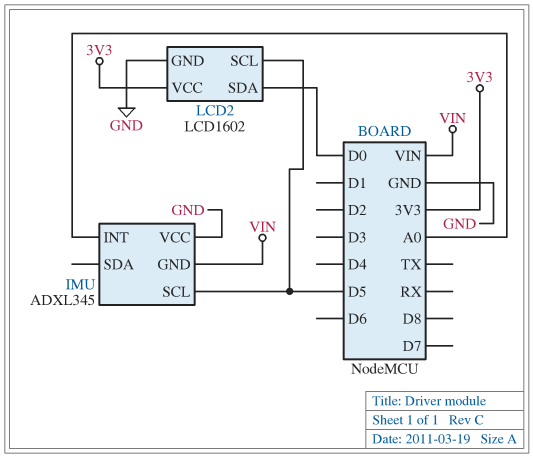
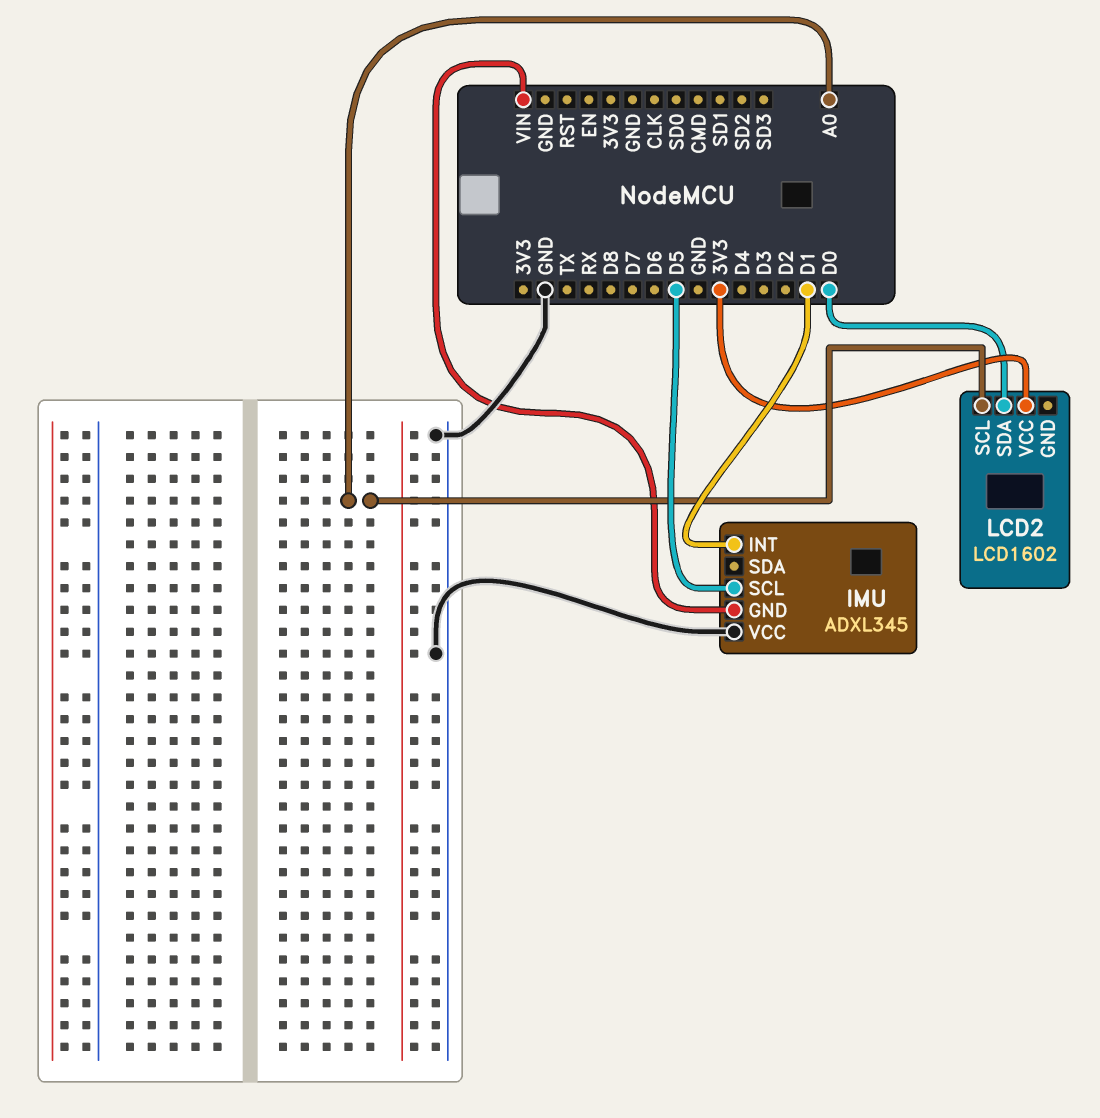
IMU pin INT: A0 -> D1
LCD2 pin GND: GND -> none
LCD2 pin SCL: D5 -> A0

